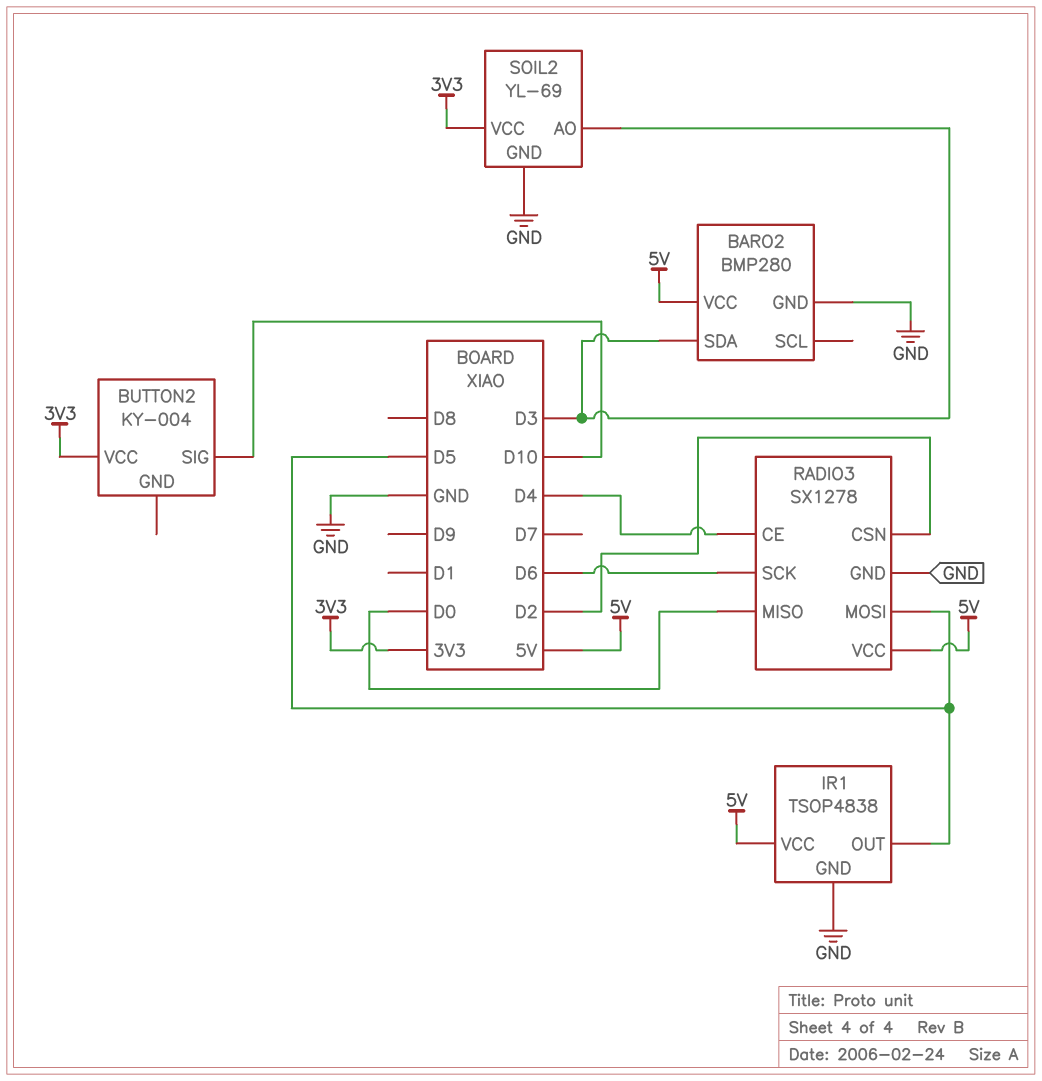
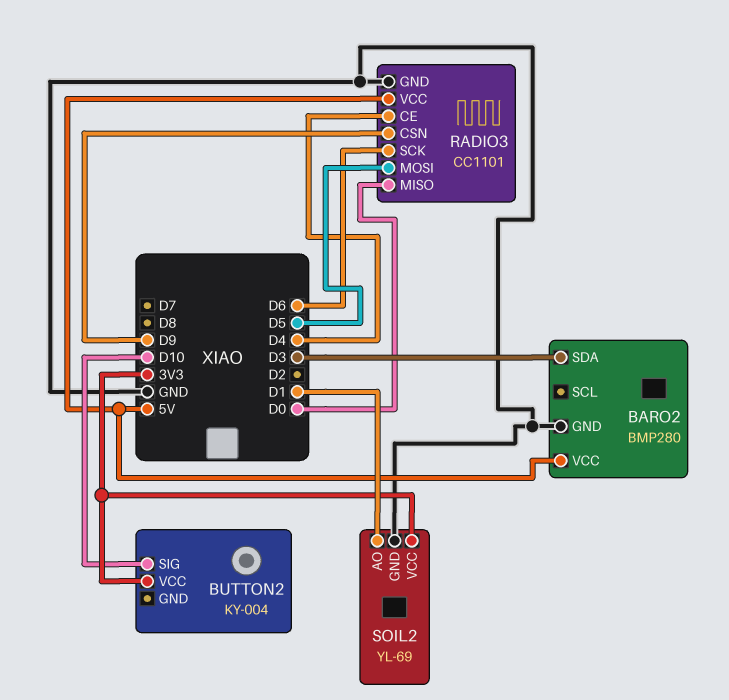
IR1: TSOP4838 -> none
IR1 pin GND: GND -> none
IR1 pin OUT: D5 -> none
IR1 pin VCC: 5V -> none
RADIO3: SX1278 -> CC1101
RADIO3 pin CSN: D2 -> D9
SOIL2 pin AO: D3 -> D1

